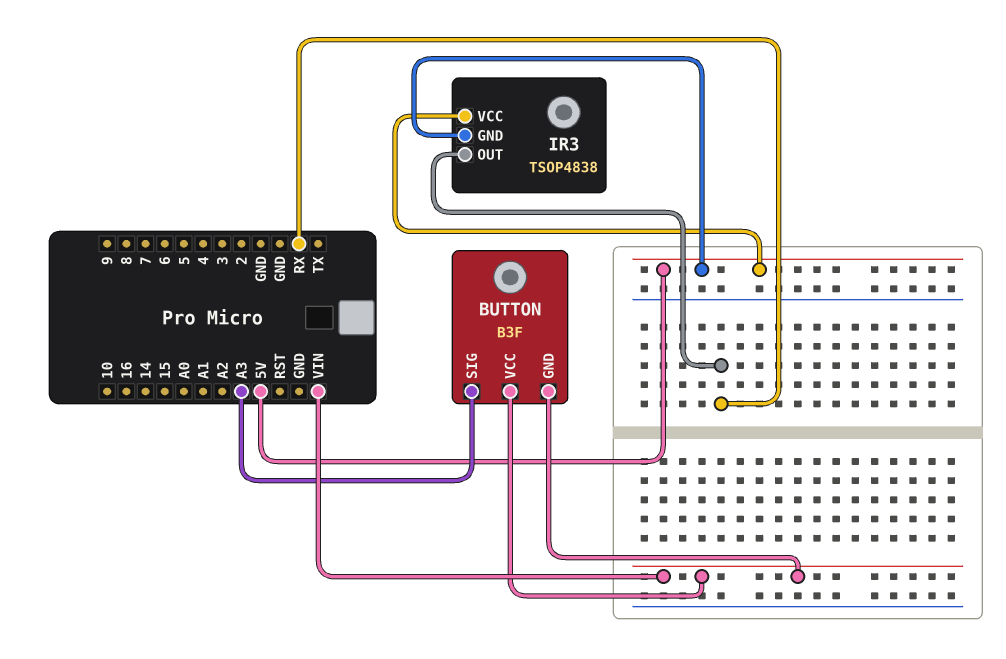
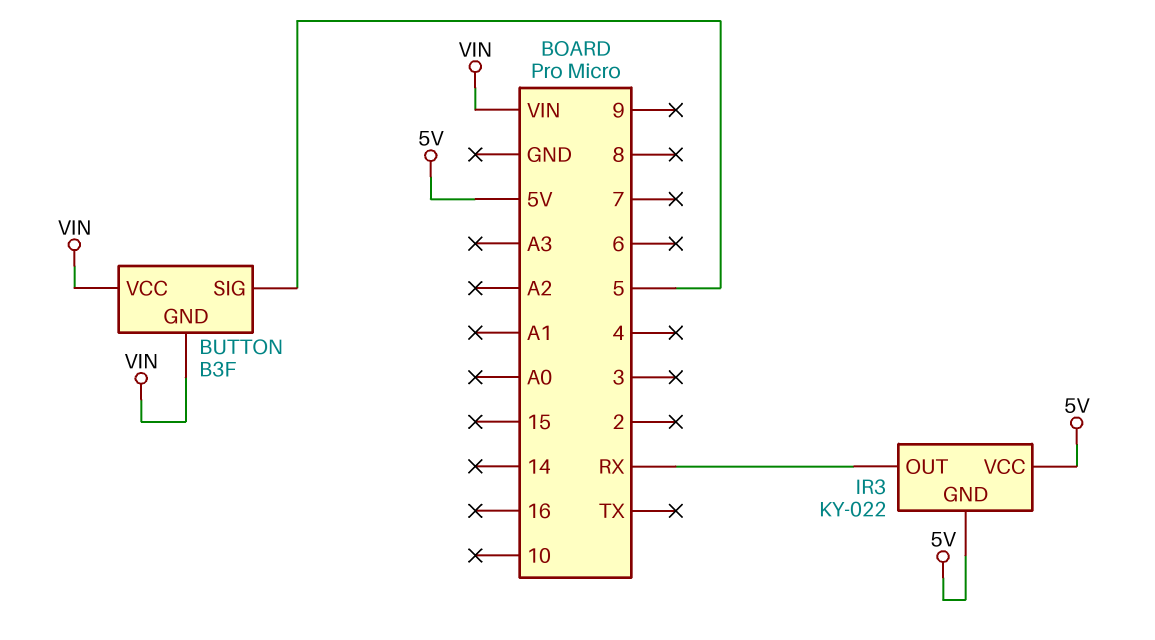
BUTTON pin SIG: A3 -> 5
IR3: TSOP4838 -> KY-022

